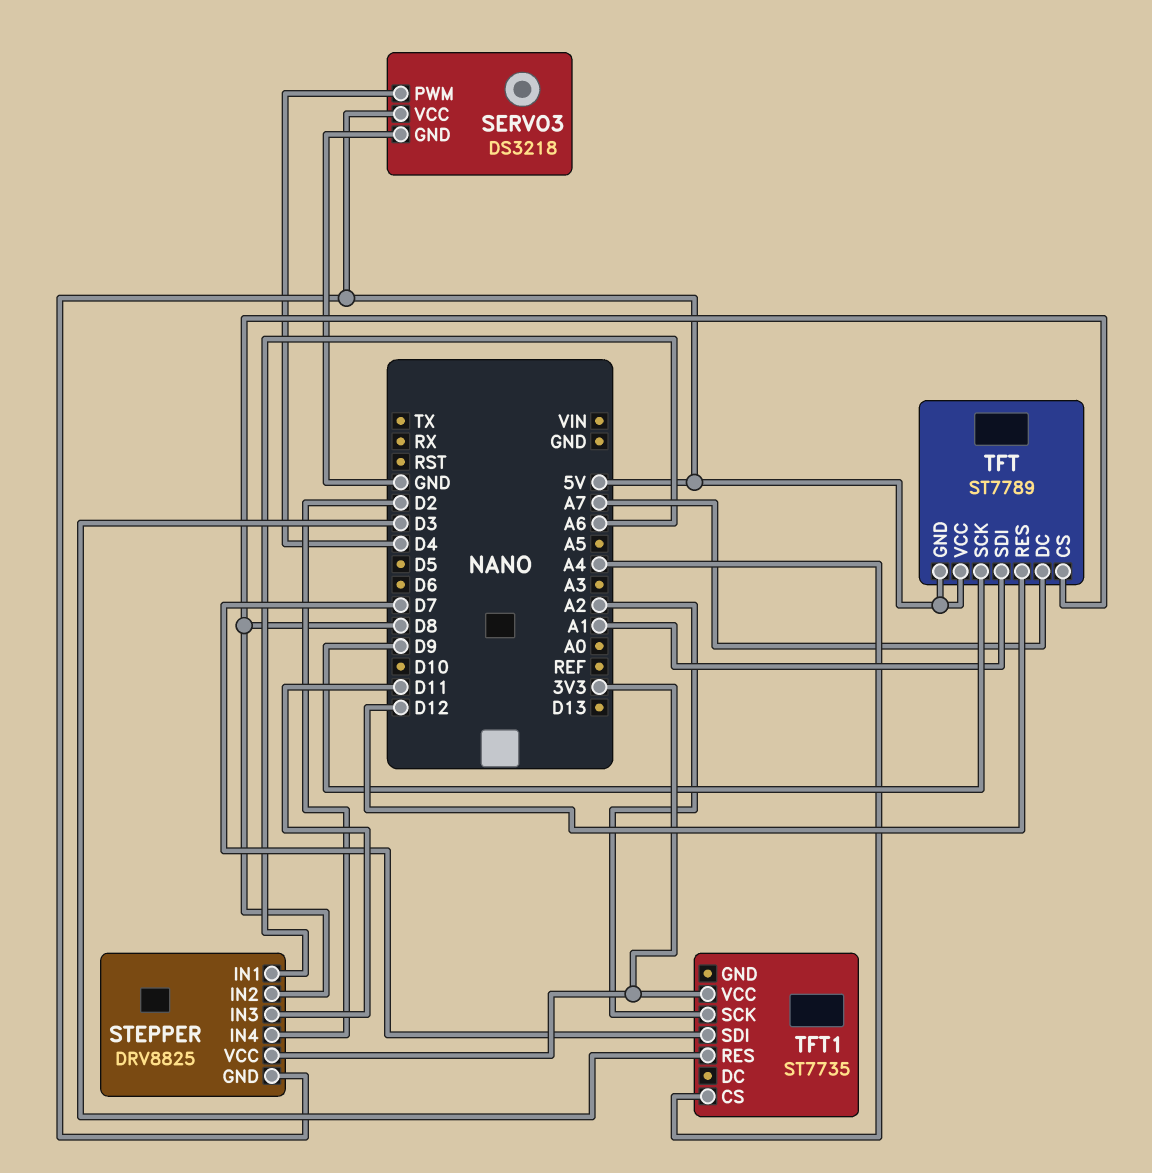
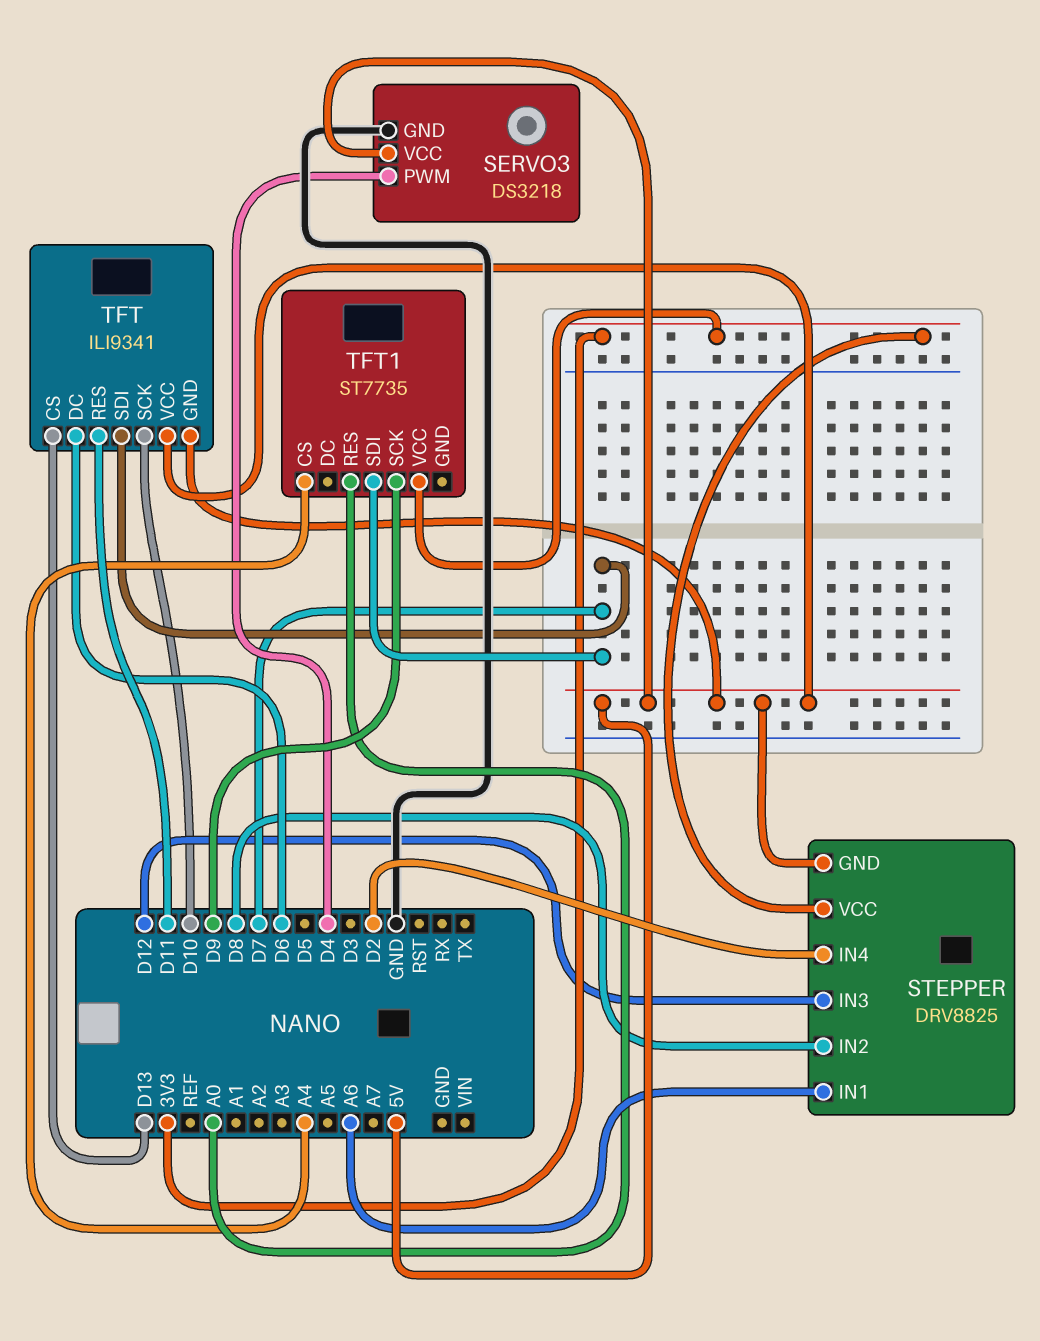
STEPPER pin IN3: D11 -> D12
TFT: ST7789 -> ILI9341
TFT pin CS: D8 -> D13
TFT pin DC: A7 -> D6
TFT pin RES: D12 -> D11
TFT pin SCK: D9 -> D10
TFT pin SDI: A1 -> D7
TFT1 pin RES: D3 -> A0
TFT1 pin SCK: A2 -> D9

